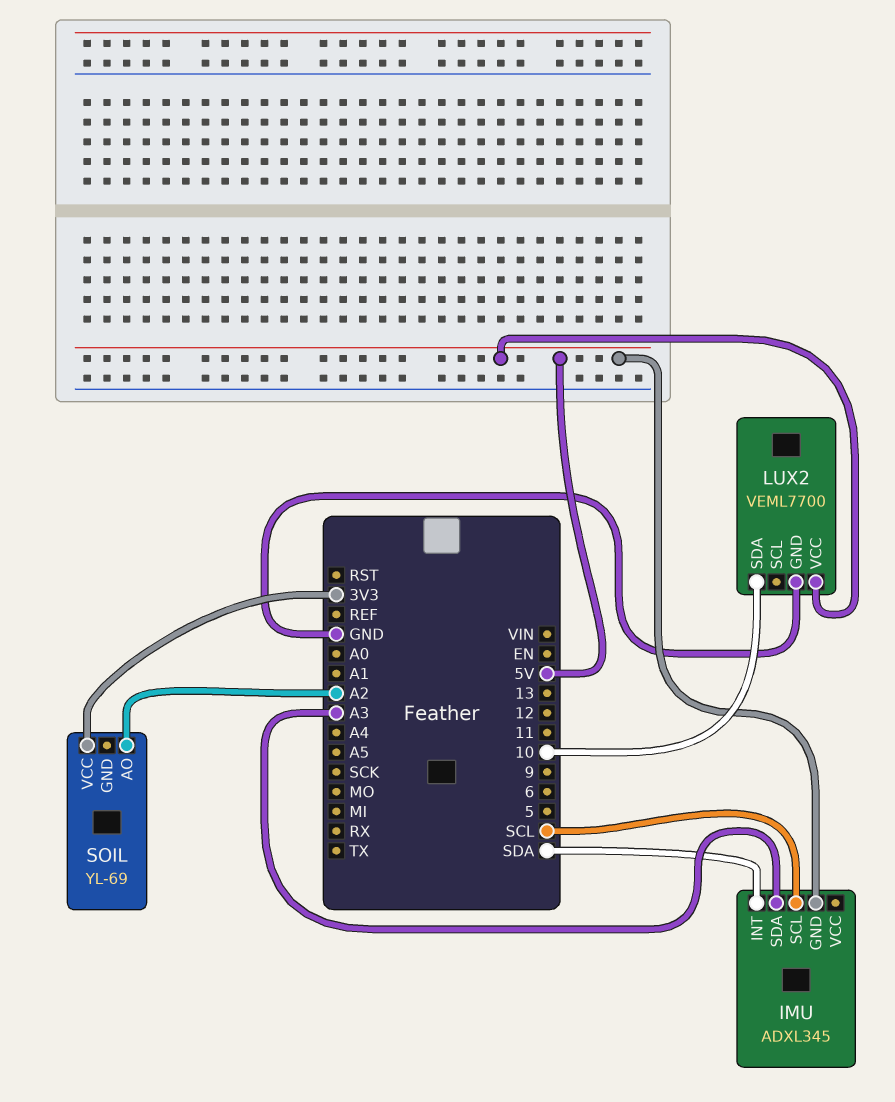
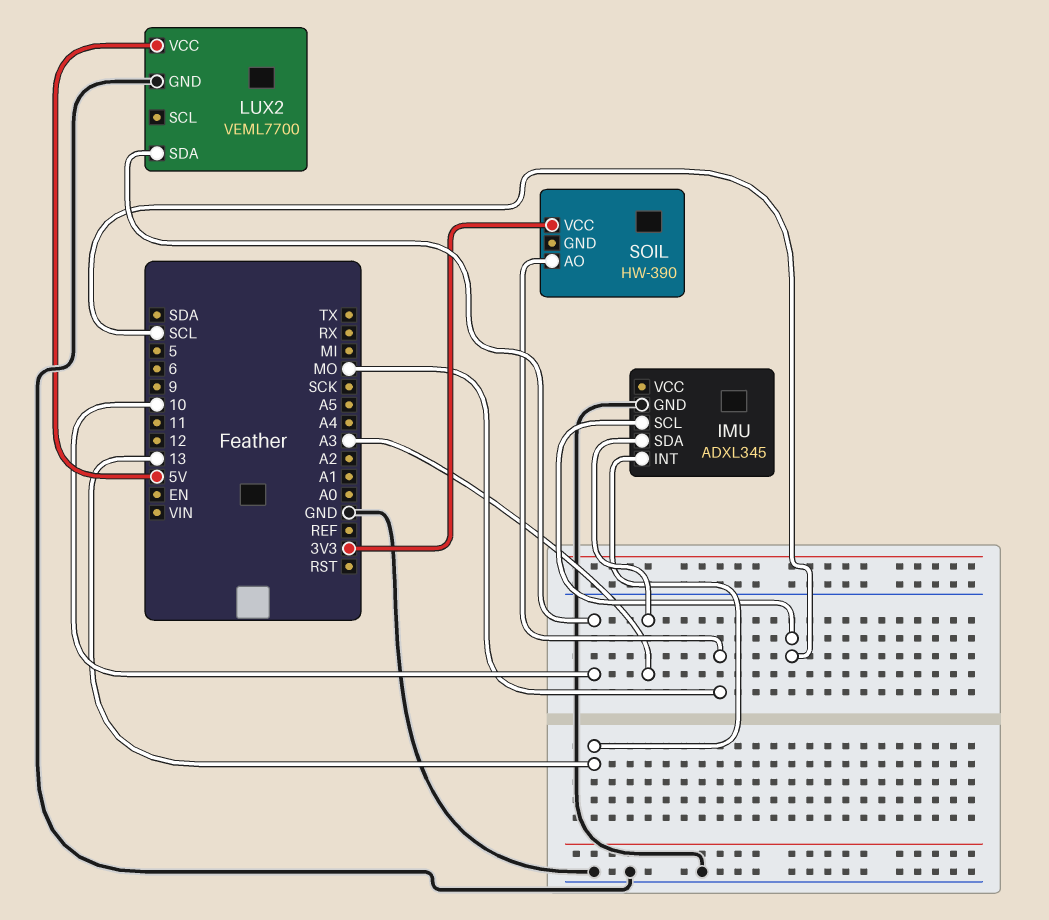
IMU pin GND: 5V -> GND
IMU pin INT: SDA -> 13
SOIL: YL-69 -> HW-390
SOIL pin AO: A2 -> MO

